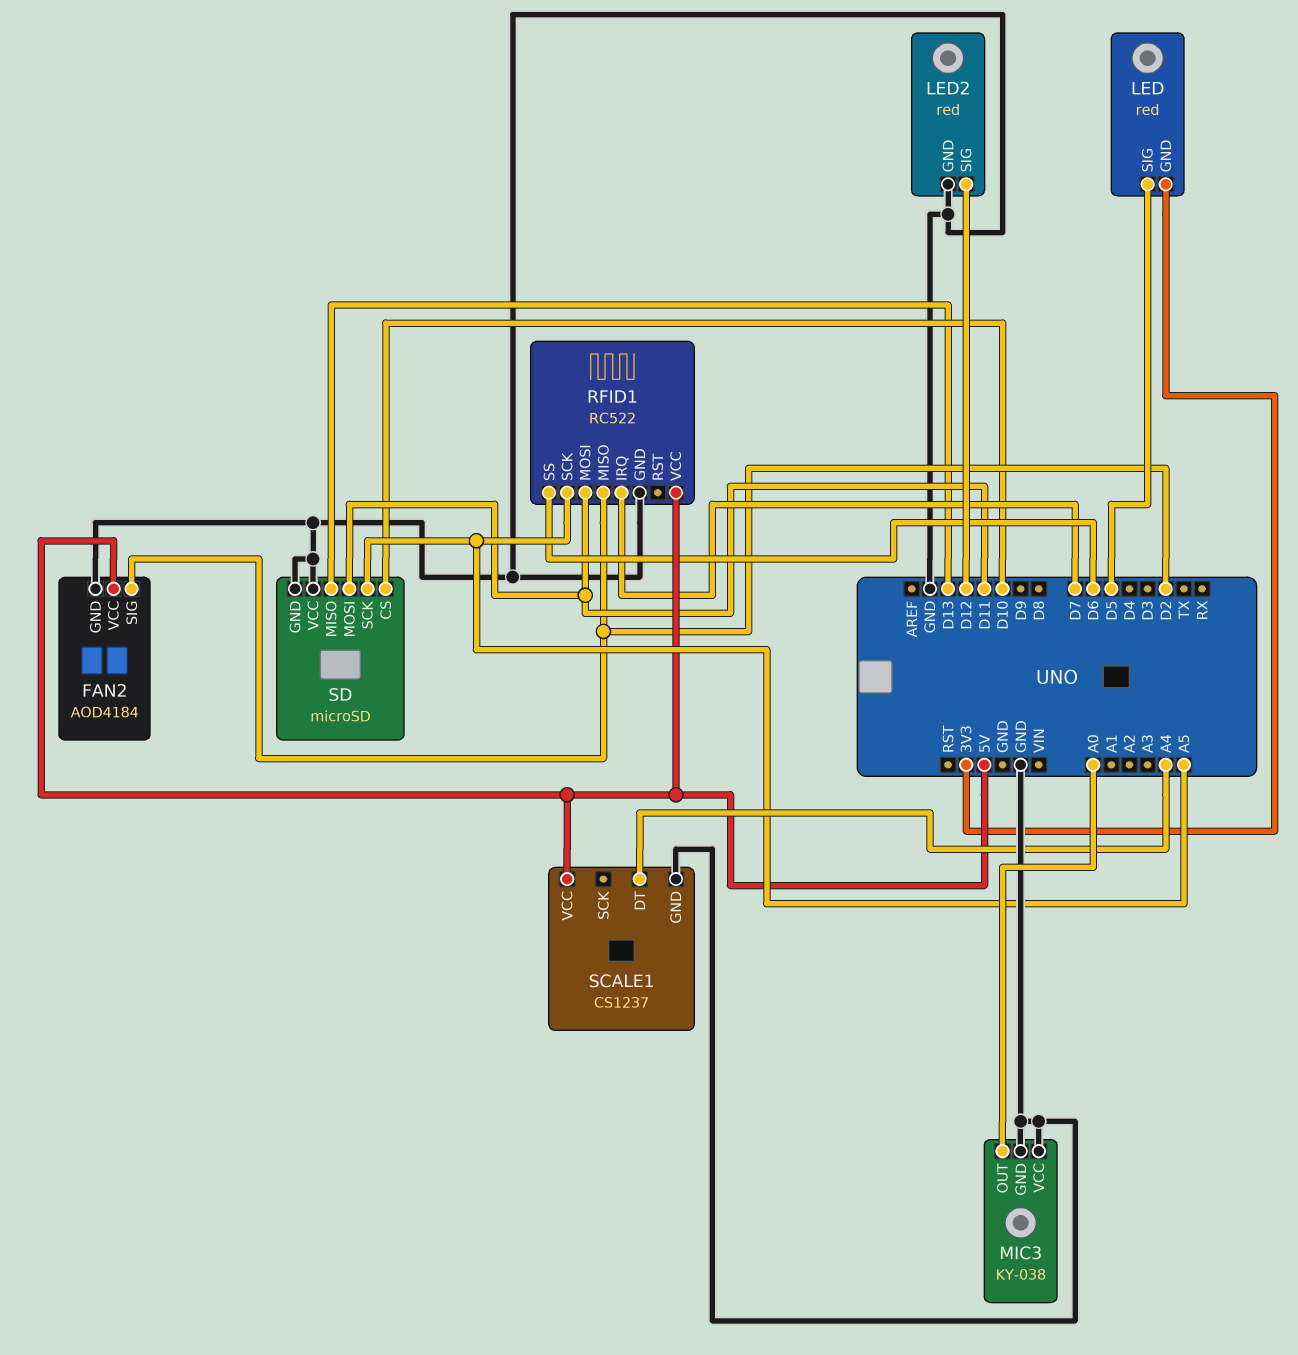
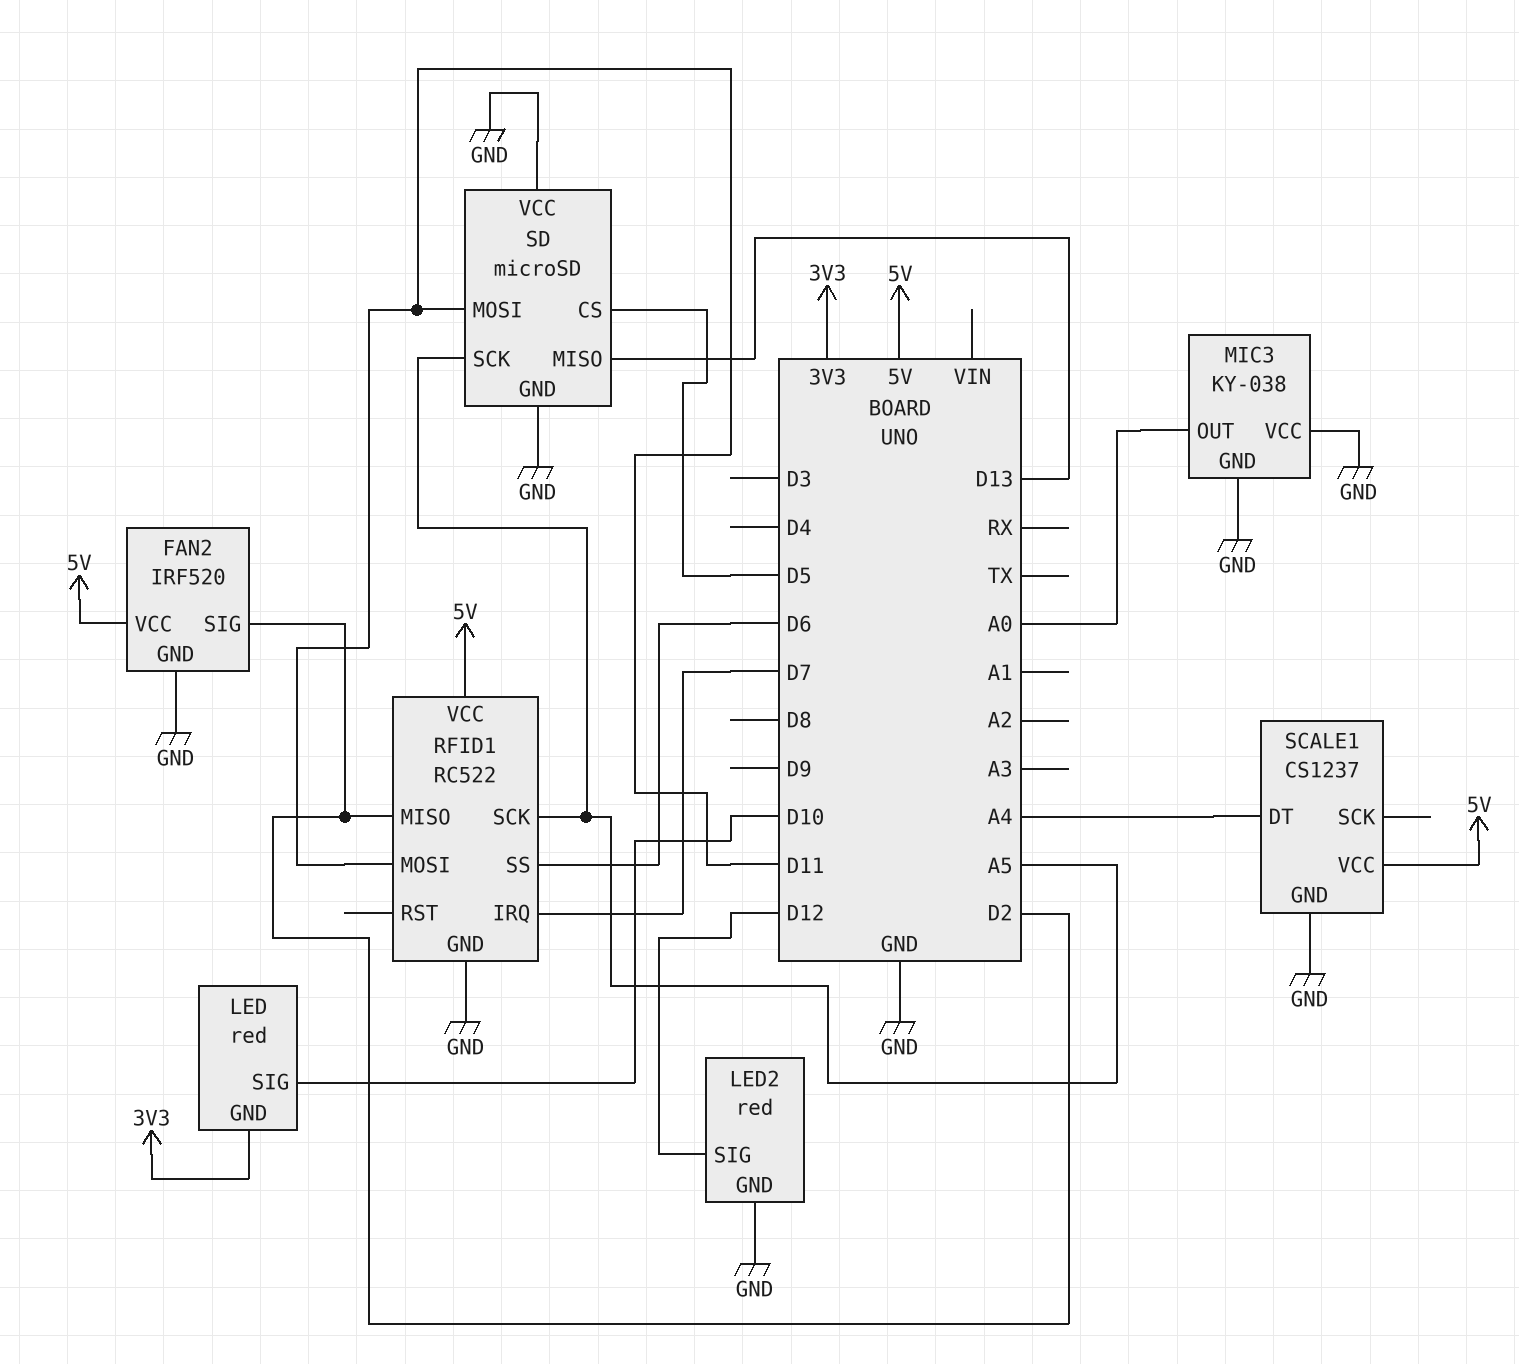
FAN2: AOD4184 -> IRF520
LED pin SIG: D5 -> D10
SD pin CS: D10 -> D5

